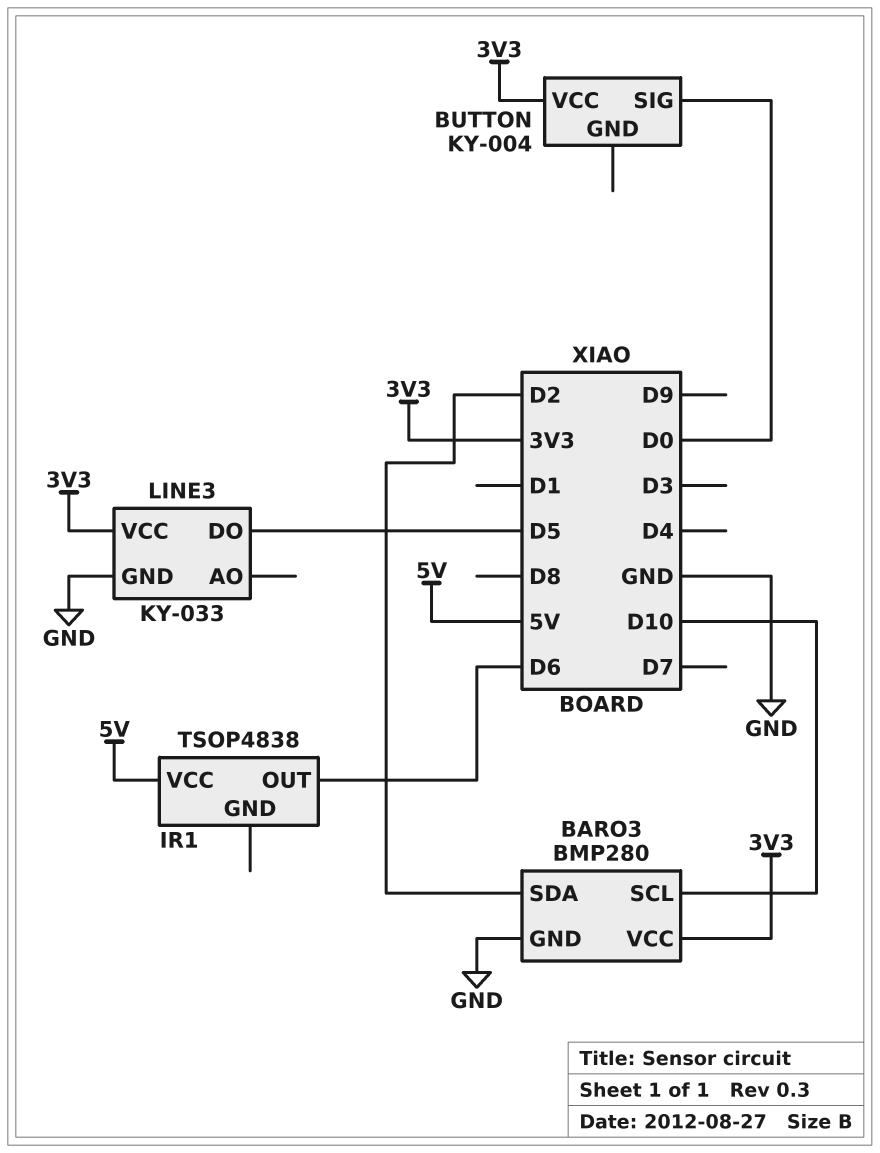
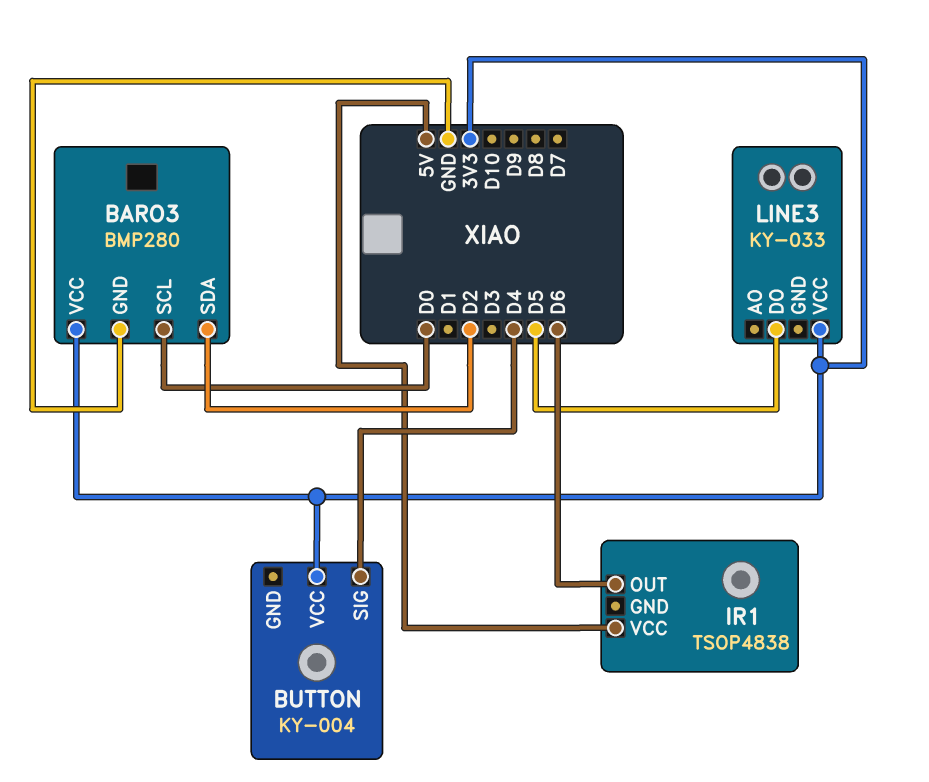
BARO3 pin SCL: D10 -> D0
BUTTON pin SIG: D0 -> D4
LINE3 pin GND: GND -> none

